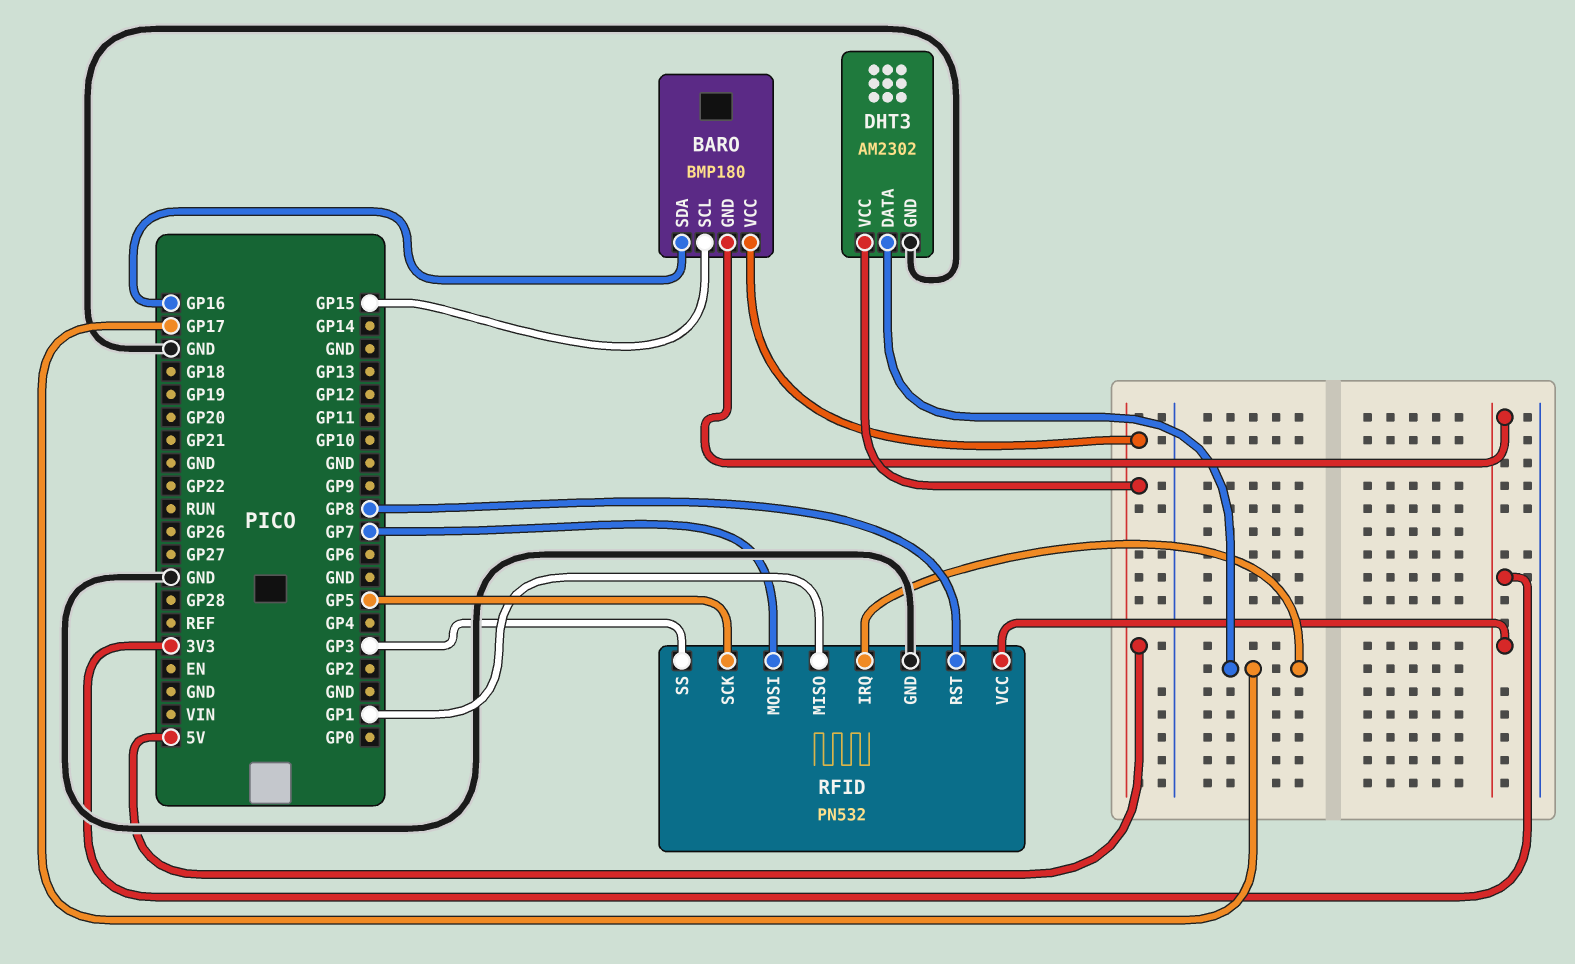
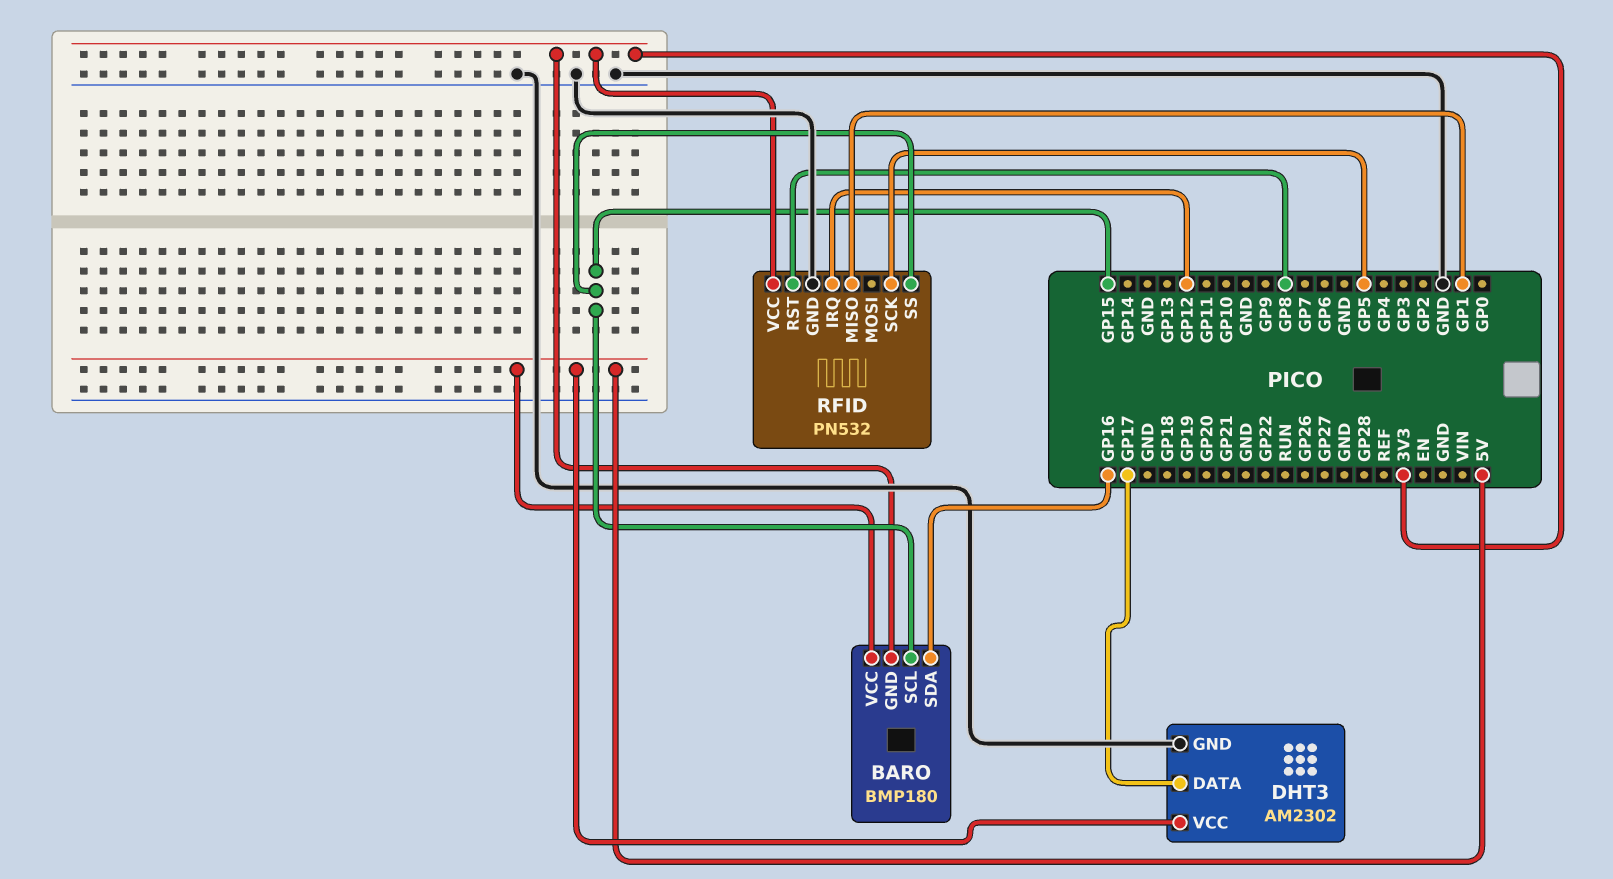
RFID pin IRQ: GP17 -> GP12
RFID pin MOSI: GP7 -> none
RFID pin SS: GP3 -> GP15

